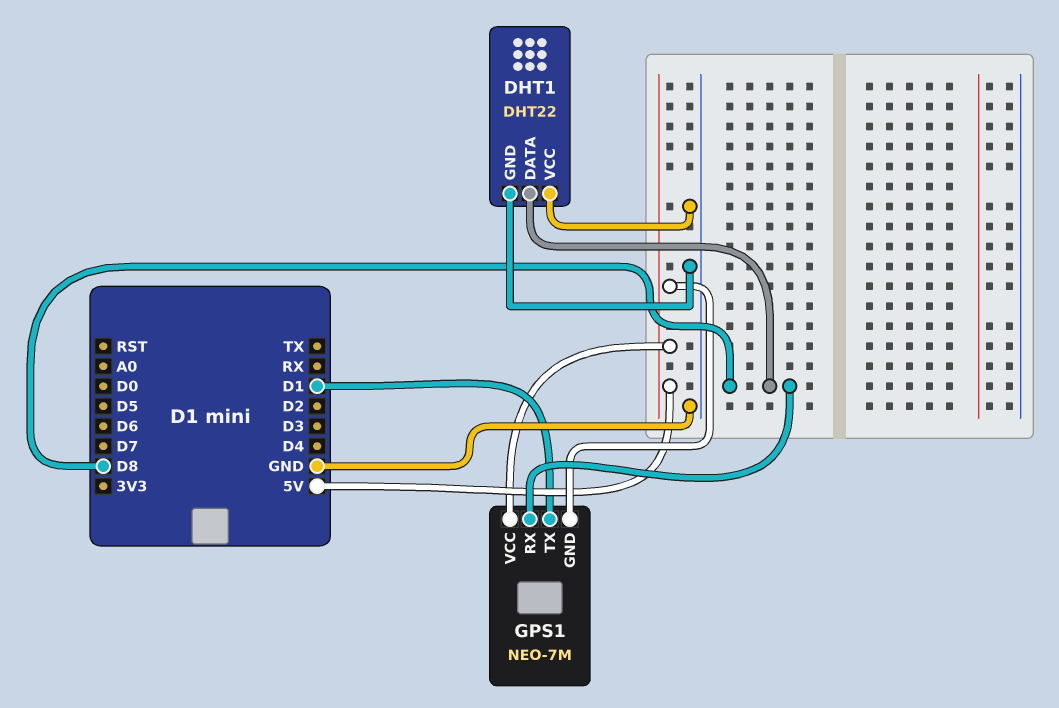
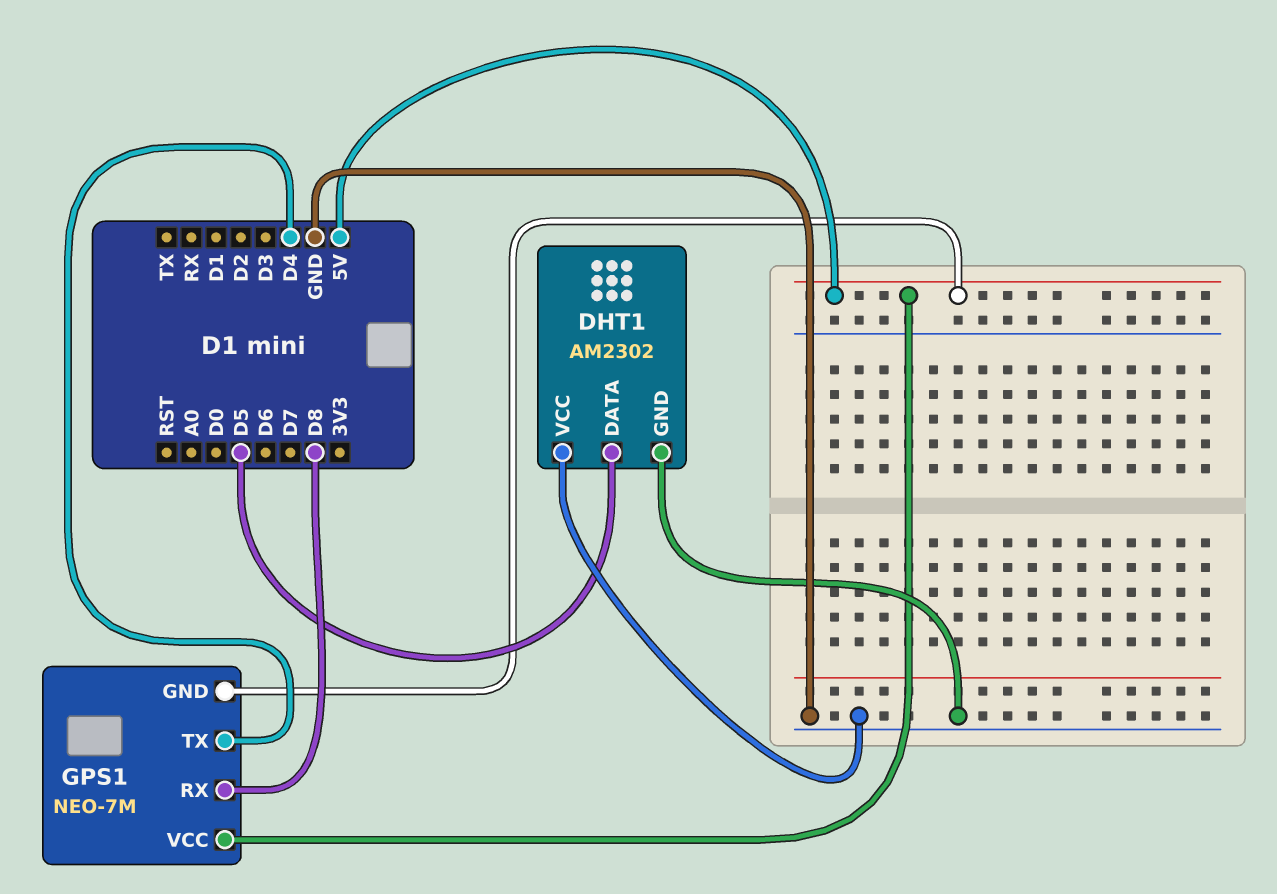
DHT1: DHT22 -> AM2302
DHT1 pin DATA: D8 -> D5
GPS1 pin TX: D1 -> D4

